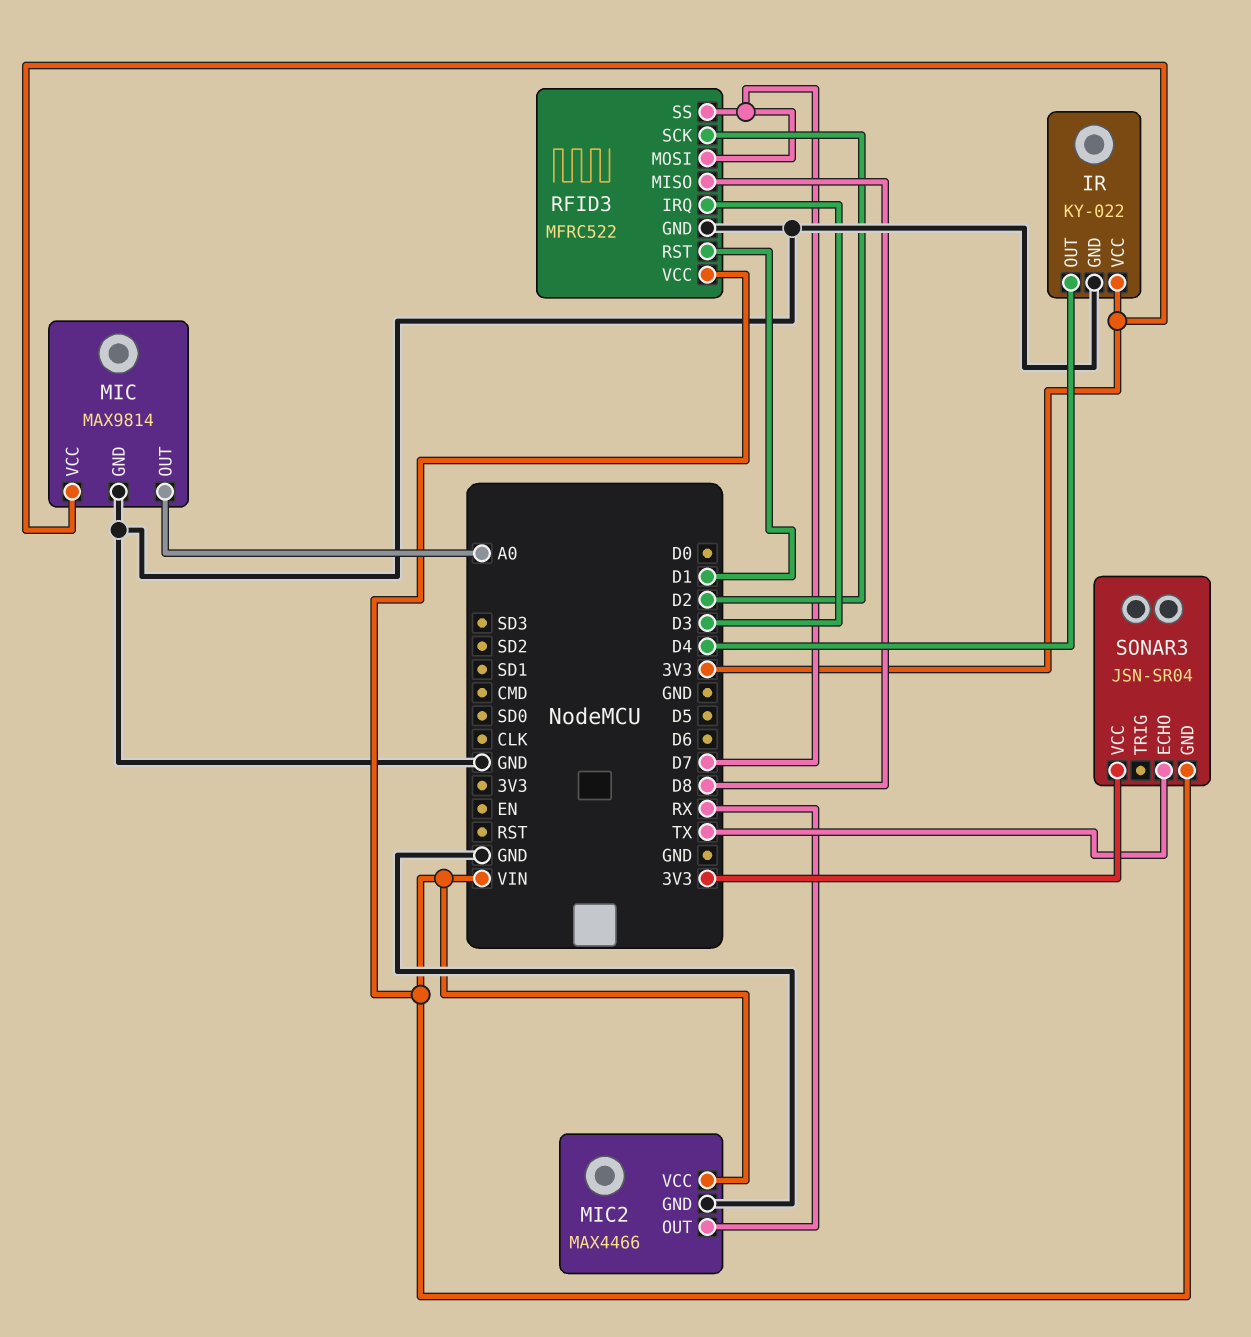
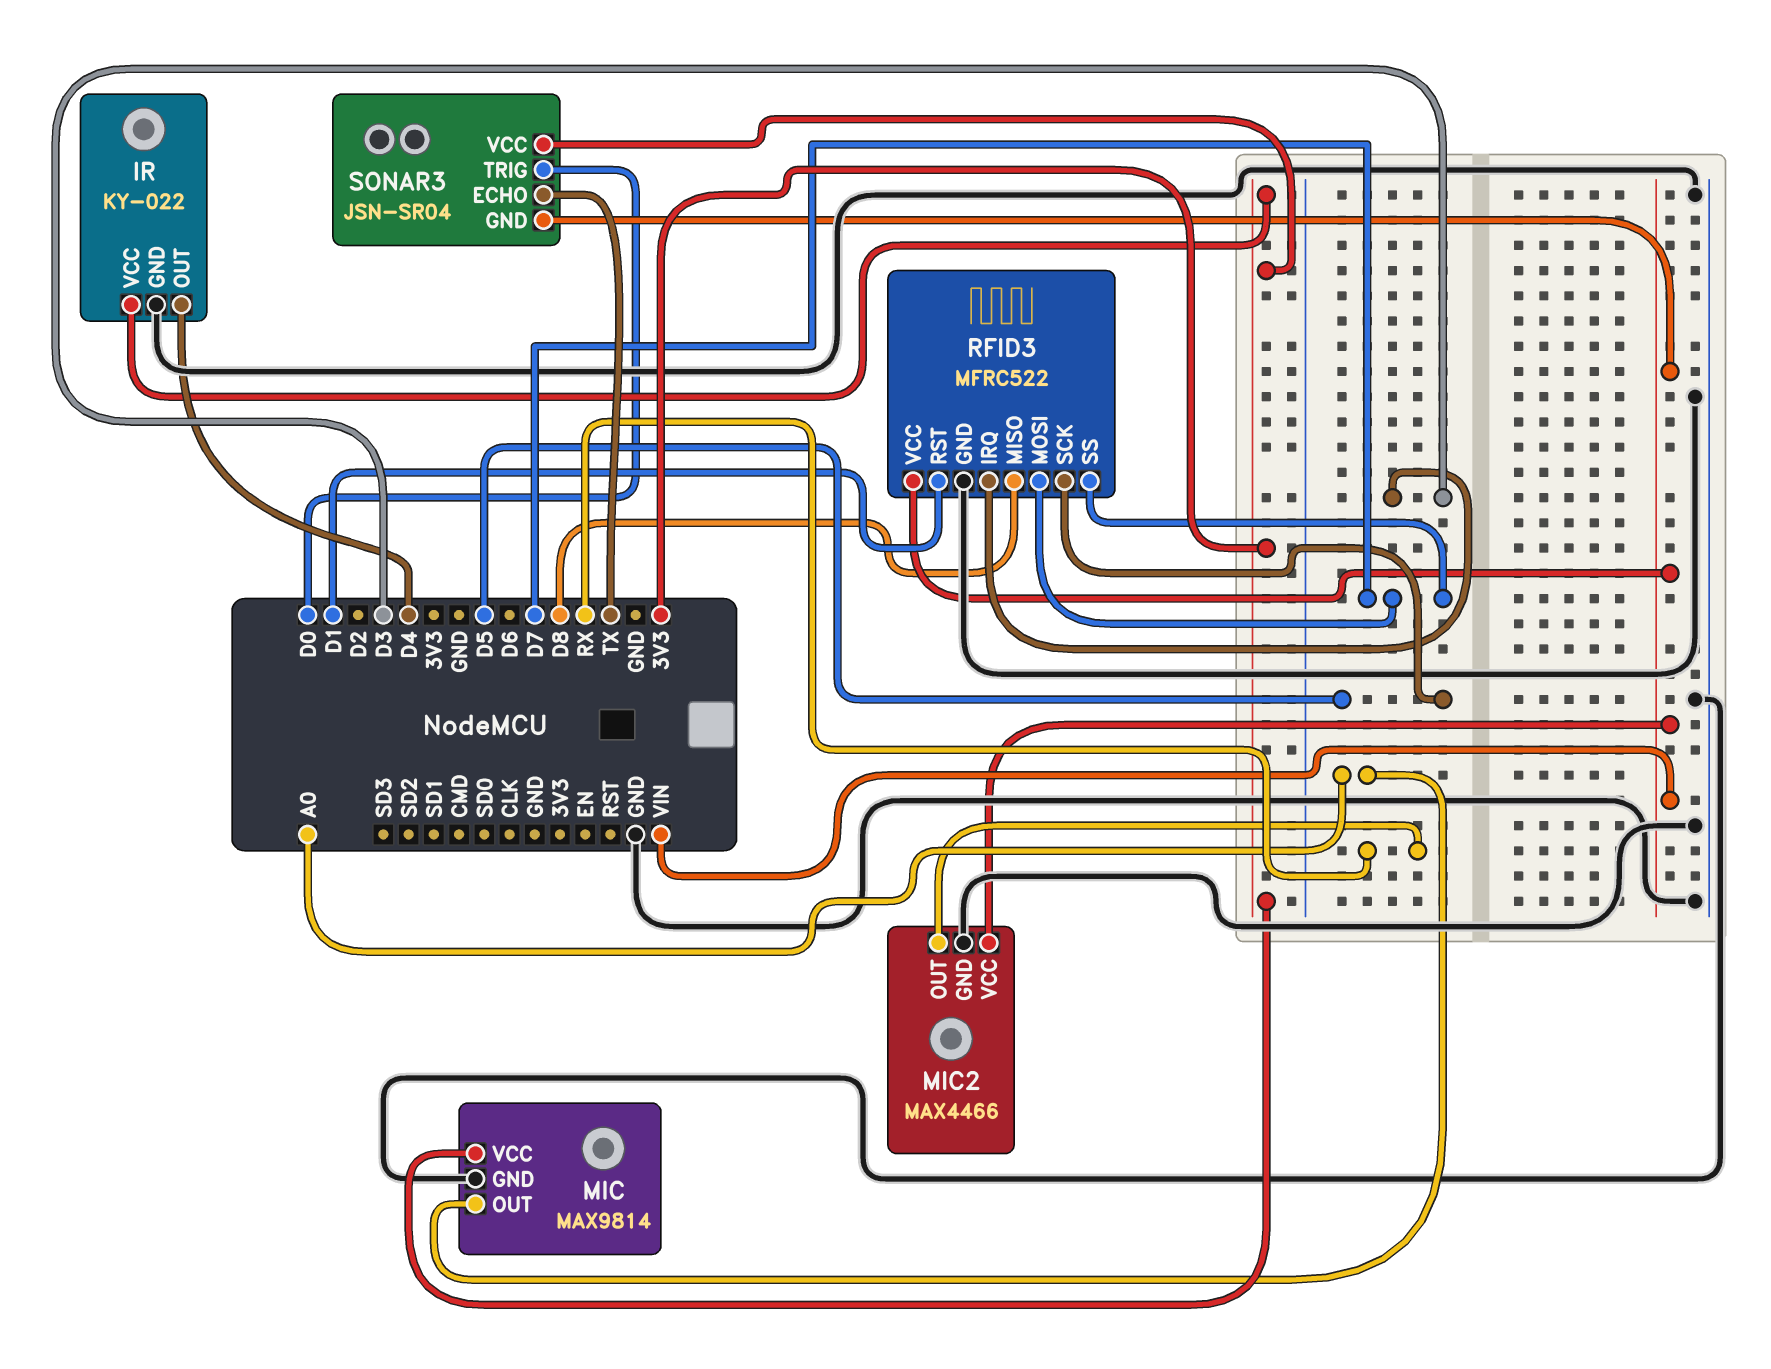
RFID3 pin SCK: D2 -> D5
SONAR3 pin TRIG: none -> D0

